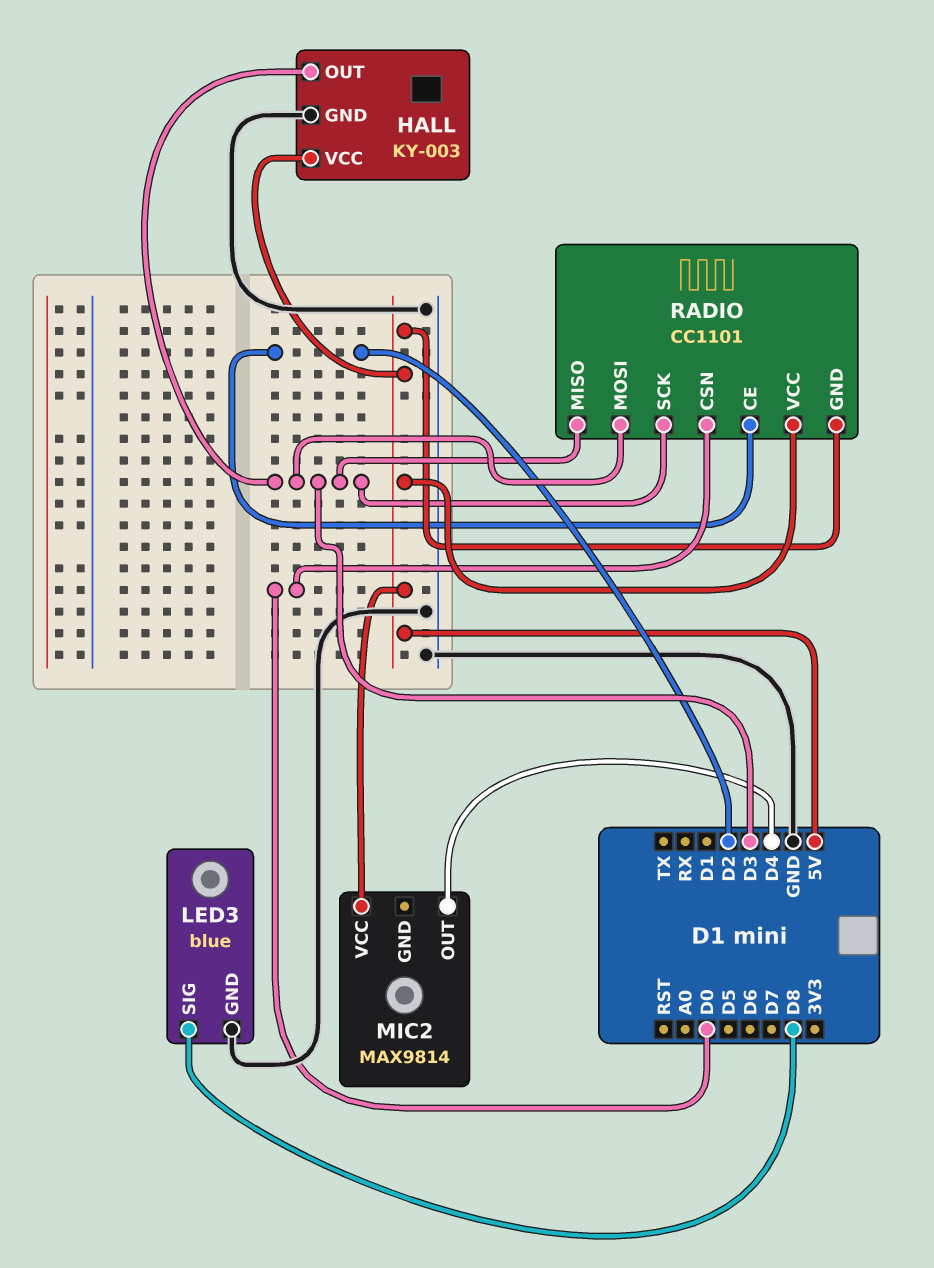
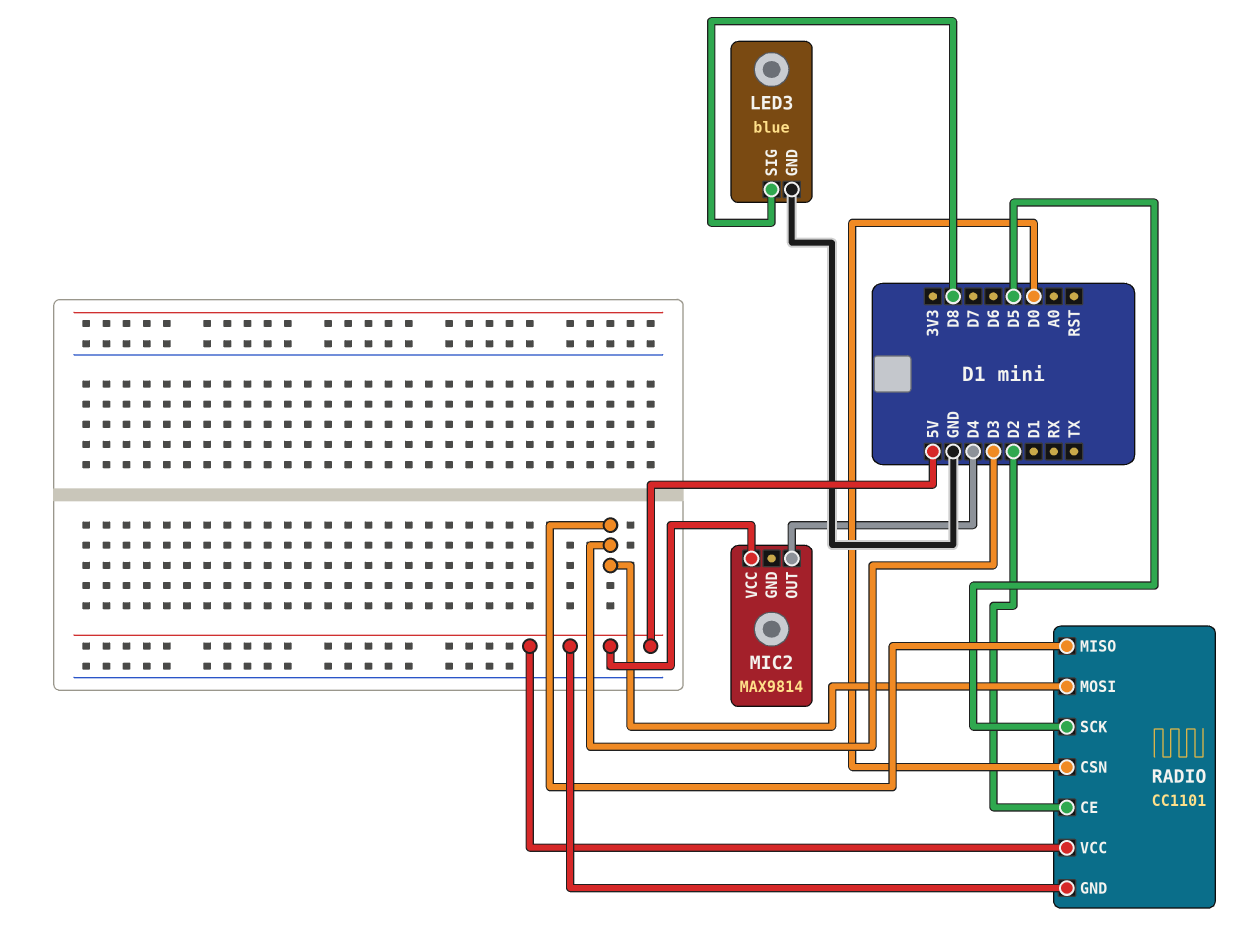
HALL: KY-003 -> none
HALL pin GND: GND -> none
HALL pin OUT: D3 -> none
HALL pin VCC: 5V -> none
RADIO pin SCK: D3 -> D5

